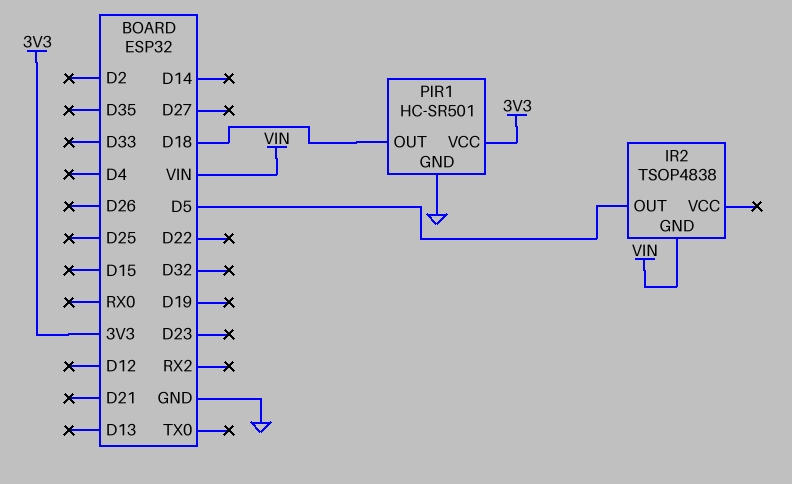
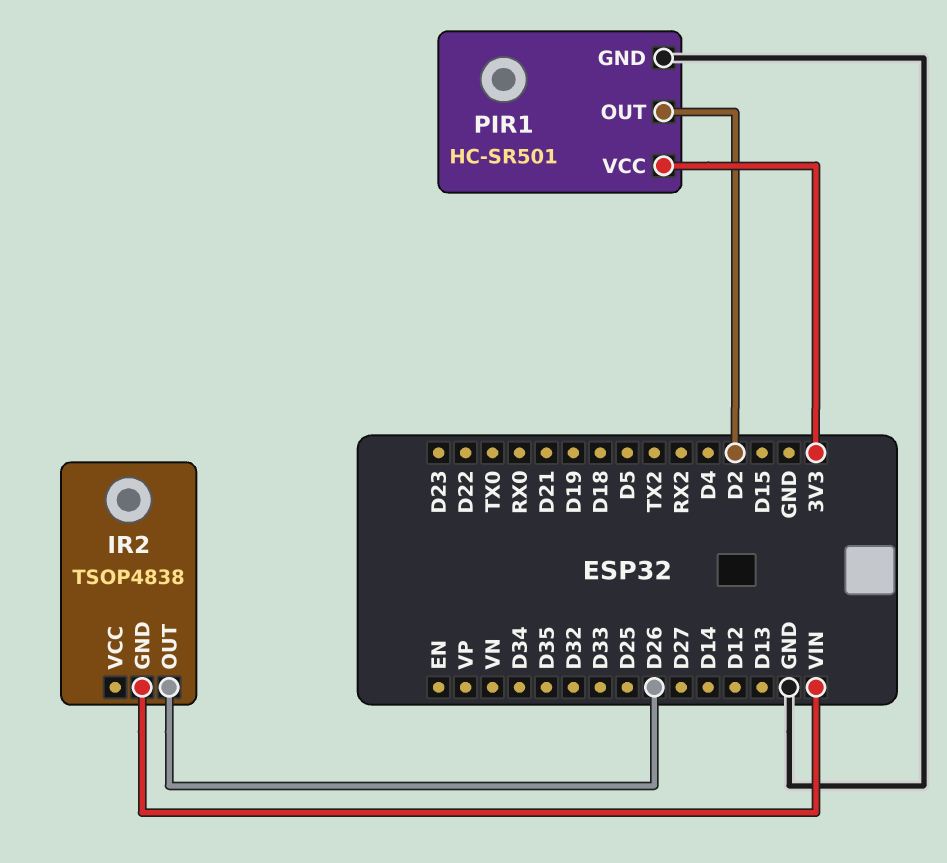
IR2 pin OUT: D5 -> D26
PIR1 pin OUT: D18 -> D2

